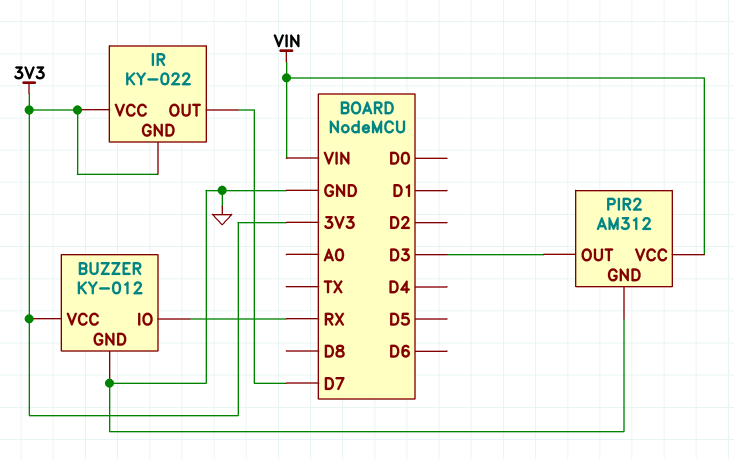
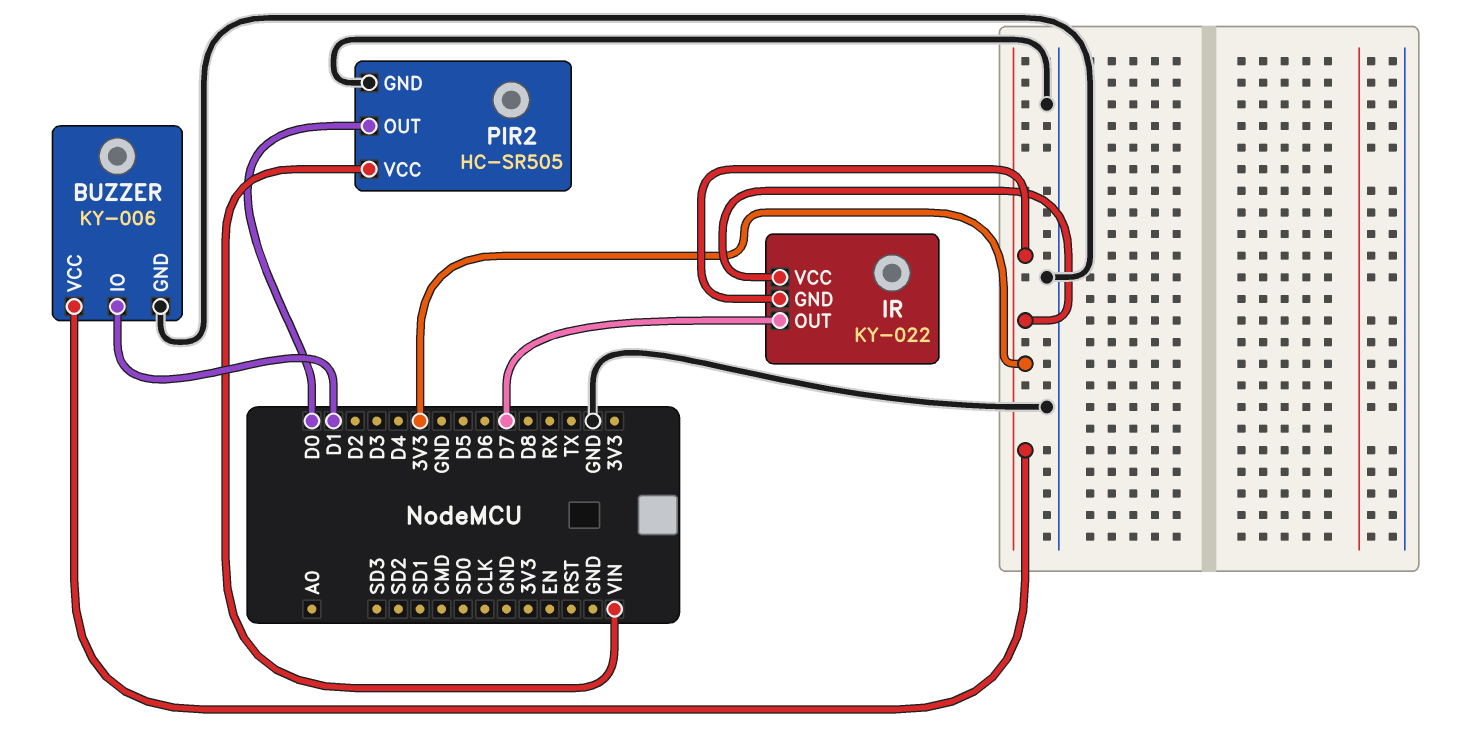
BUZZER: KY-012 -> KY-006
BUZZER pin IO: RX -> D1
PIR2: AM312 -> HC-SR505
PIR2 pin OUT: D3 -> D0

